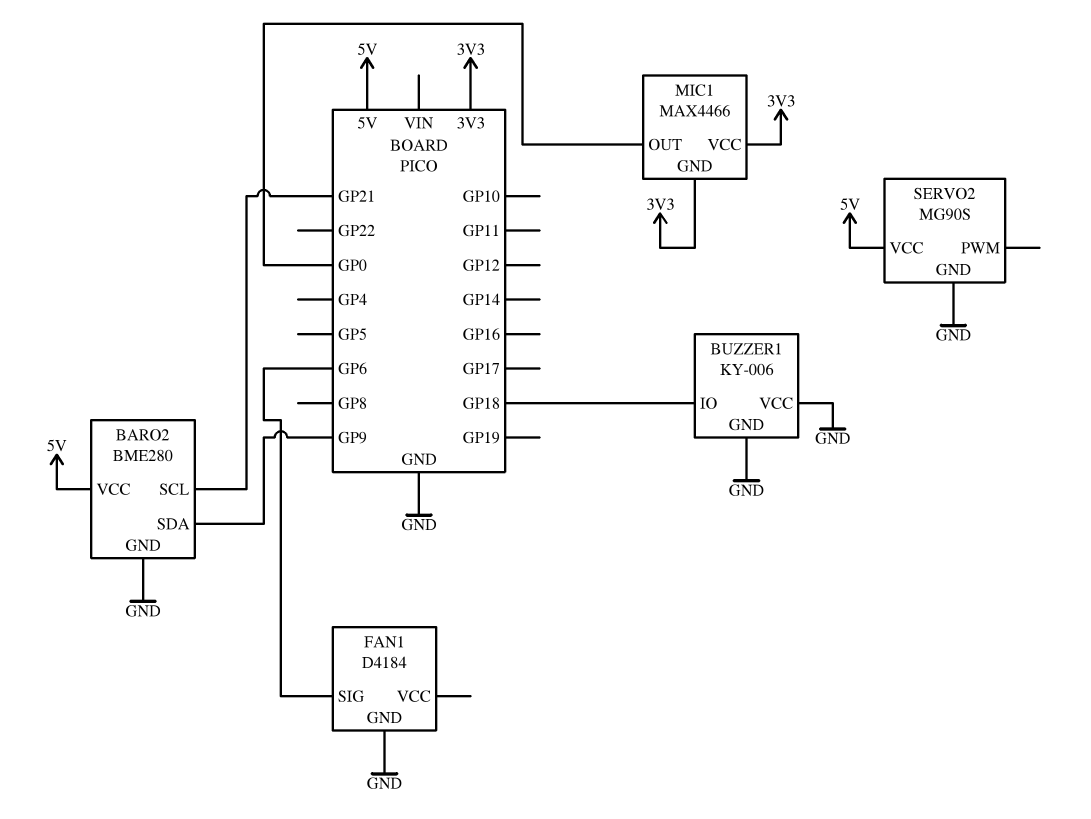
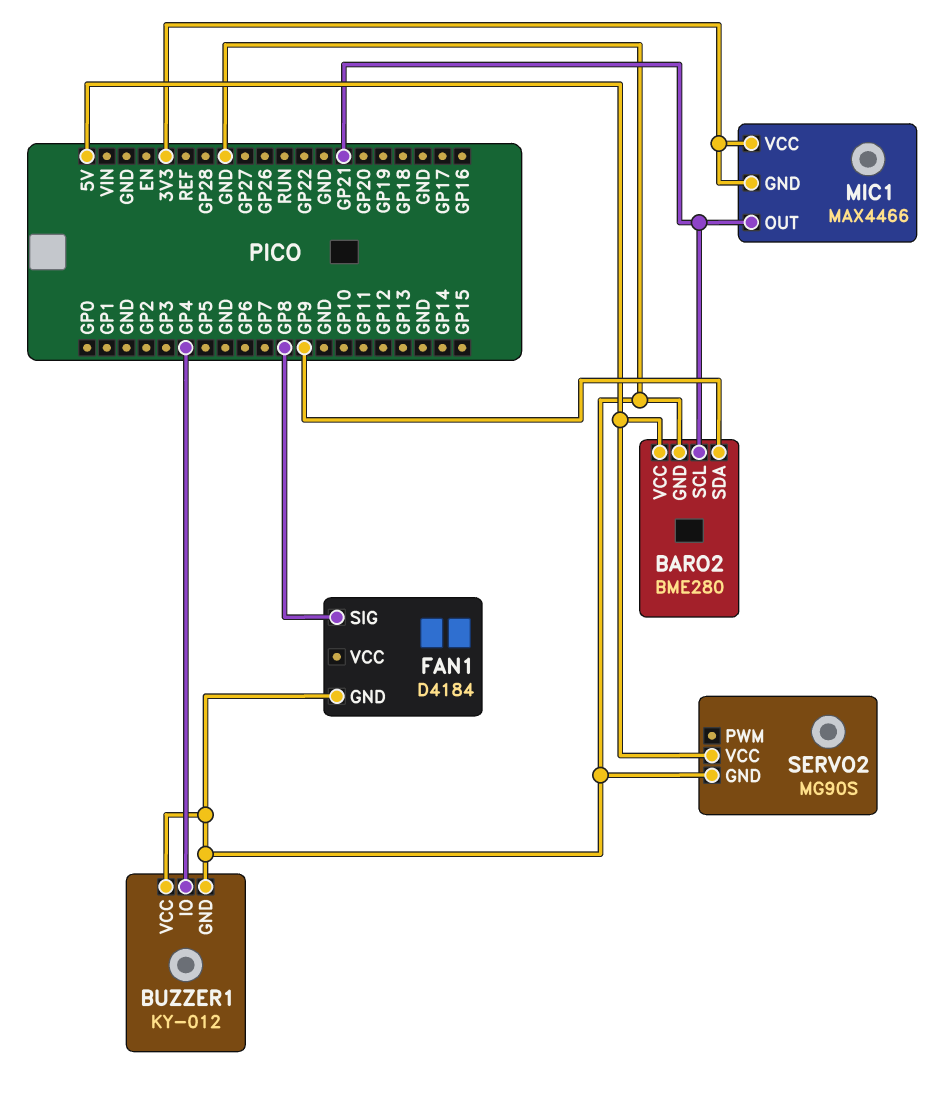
BUZZER1: KY-006 -> KY-012
BUZZER1 pin IO: GP18 -> GP4
FAN1 pin SIG: GP6 -> GP8
MIC1 pin OUT: GP0 -> GP21

